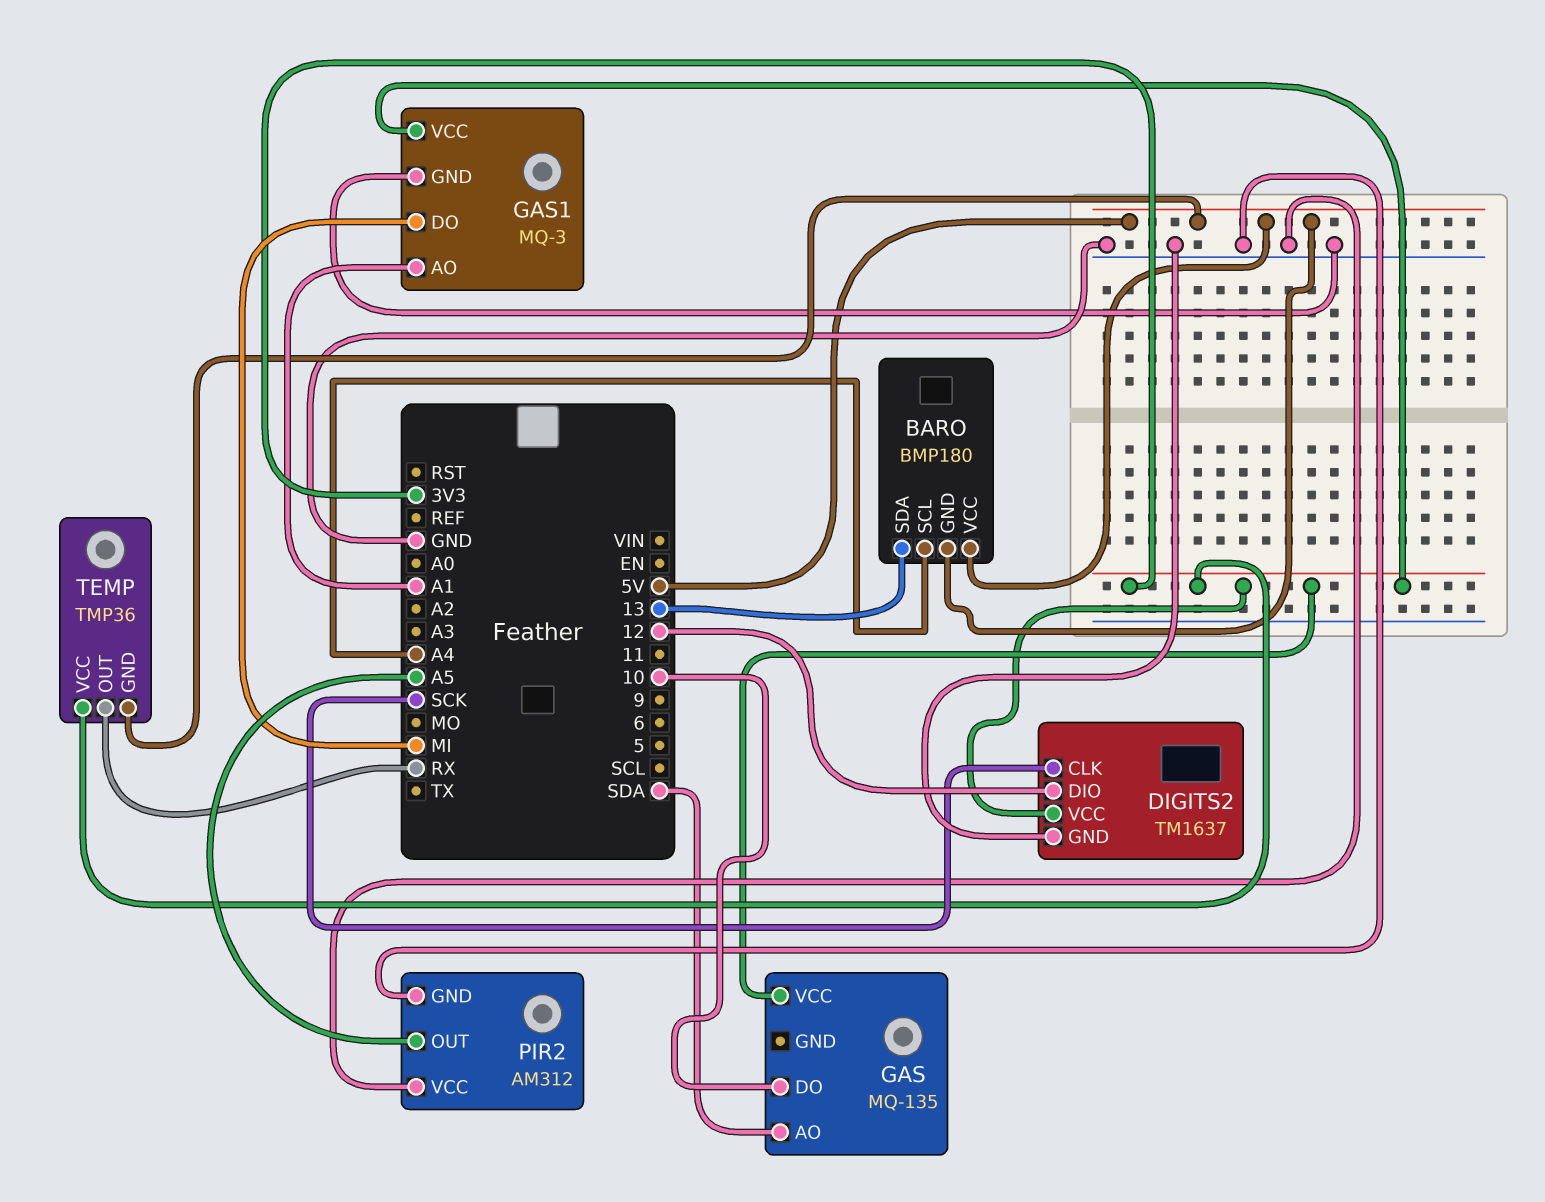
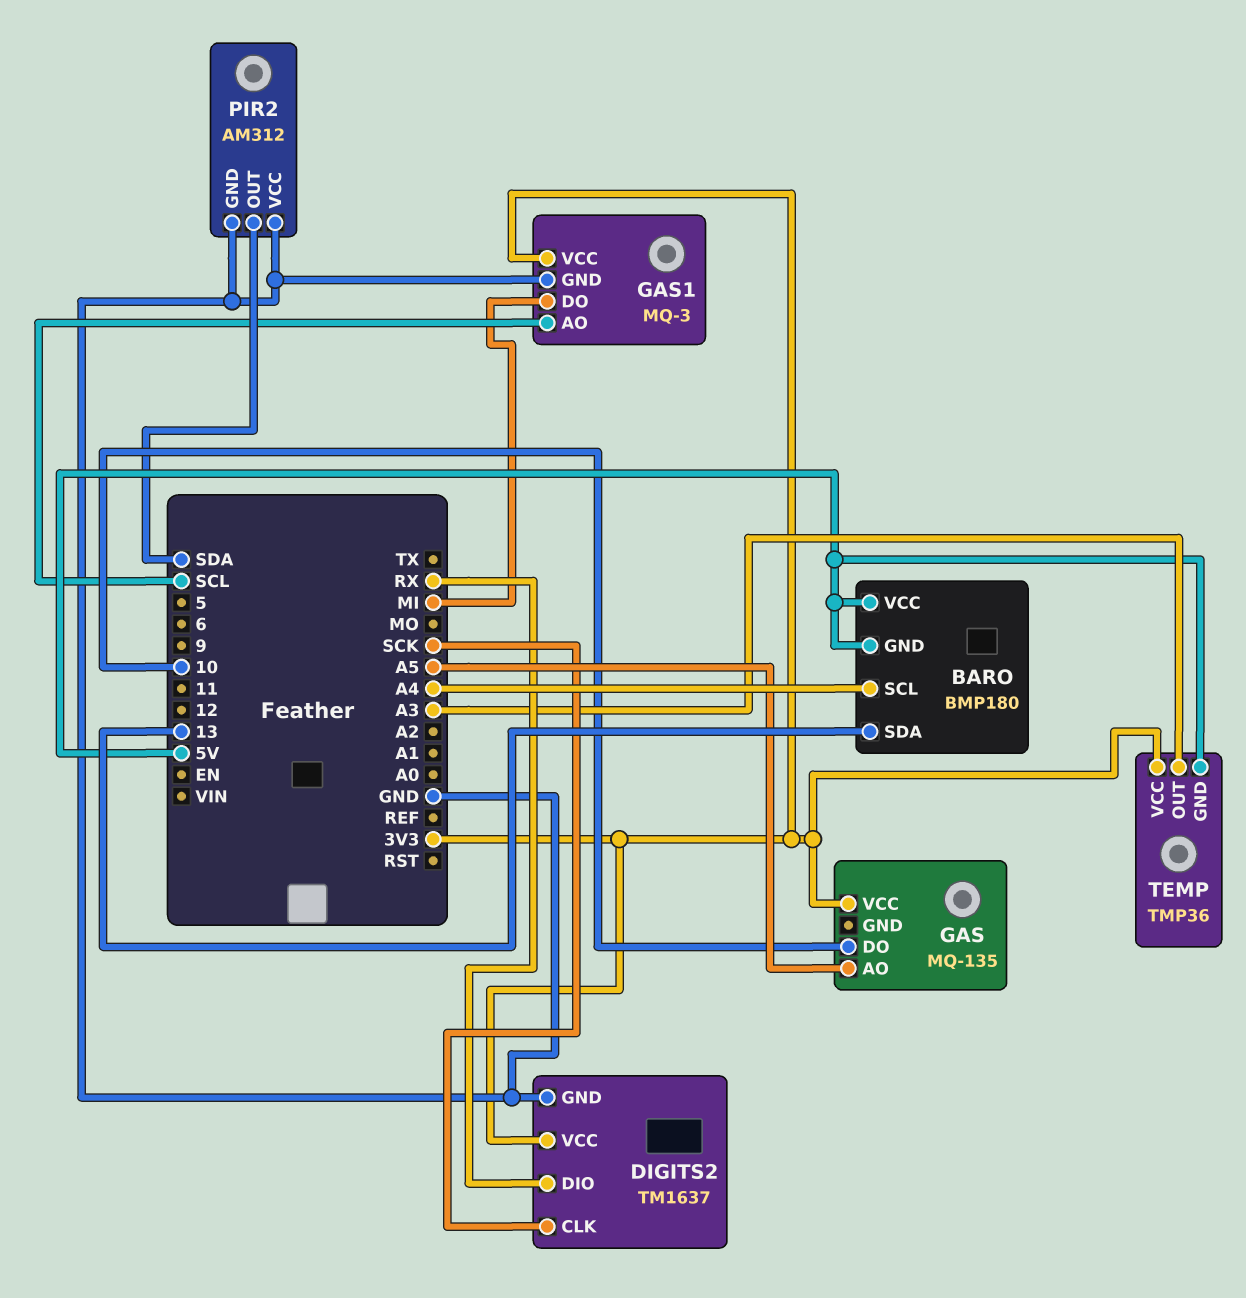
DIGITS2 pin DIO: 12 -> RX
GAS pin AO: SDA -> A5
GAS1 pin AO: A1 -> SCL
PIR2 pin OUT: A5 -> SDA
TEMP pin OUT: RX -> A3

